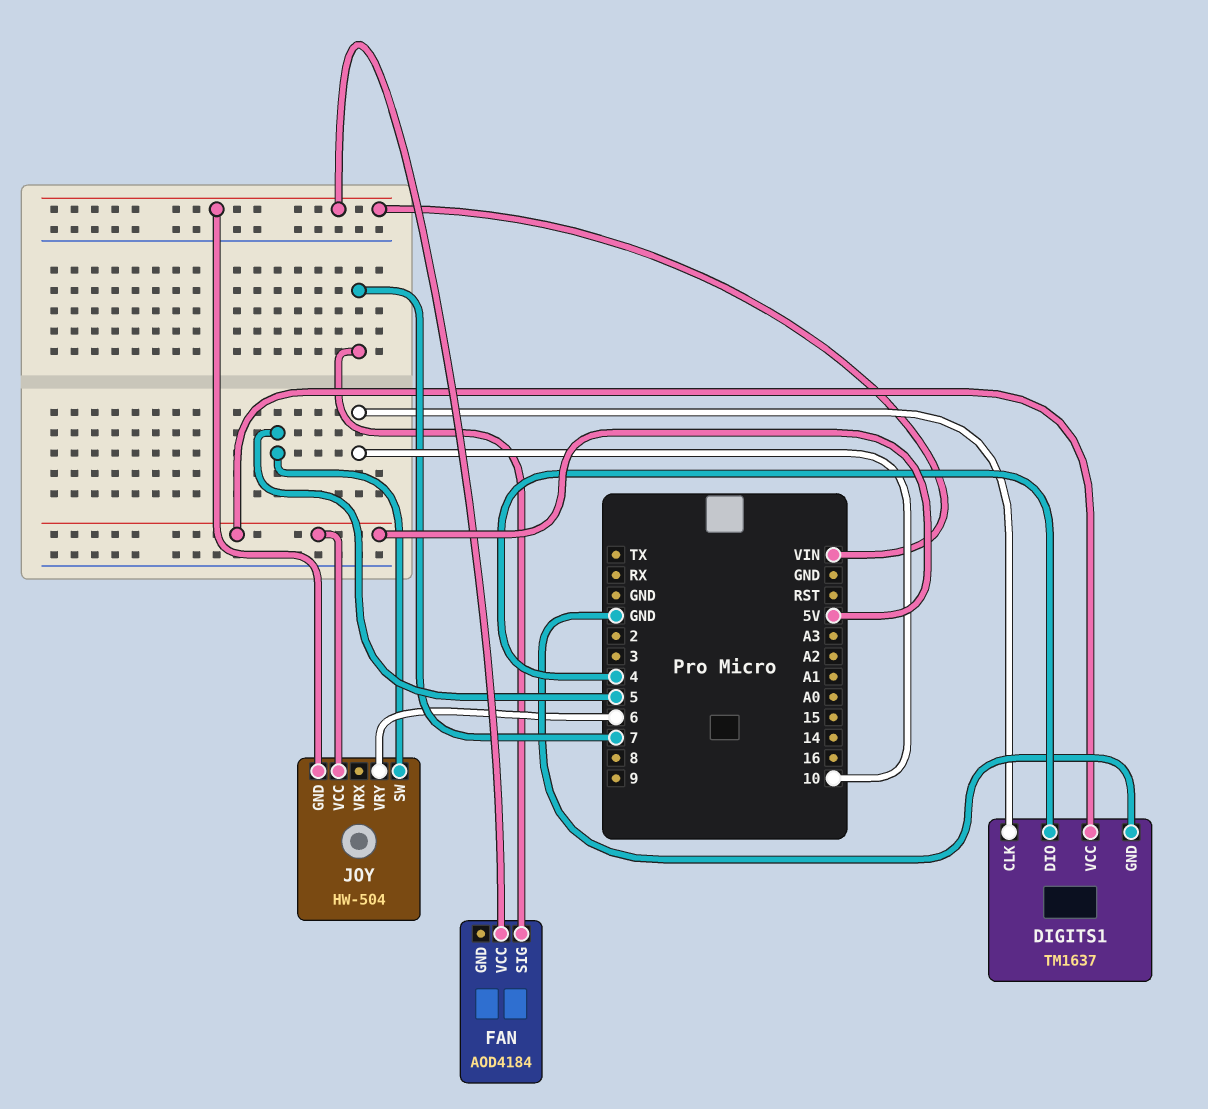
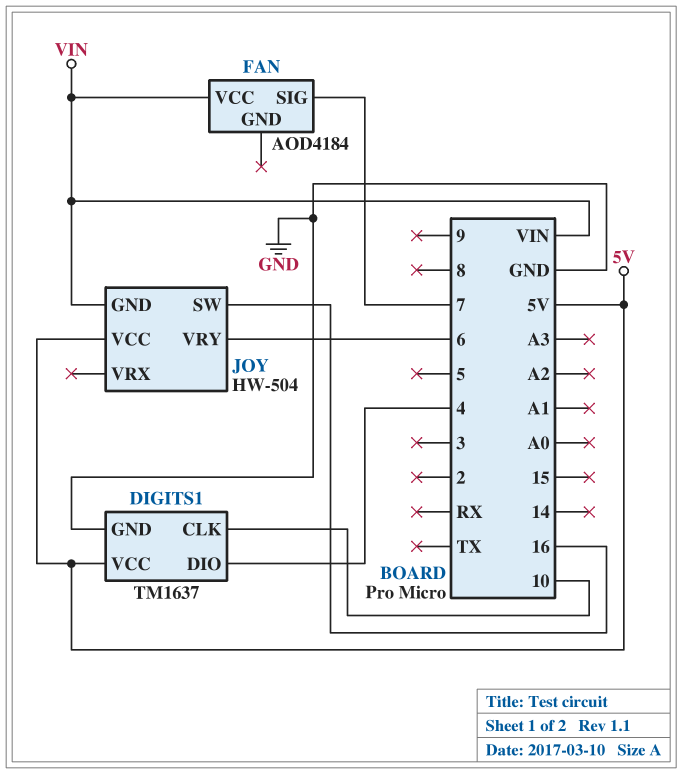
JOY pin SW: 5 -> 16

